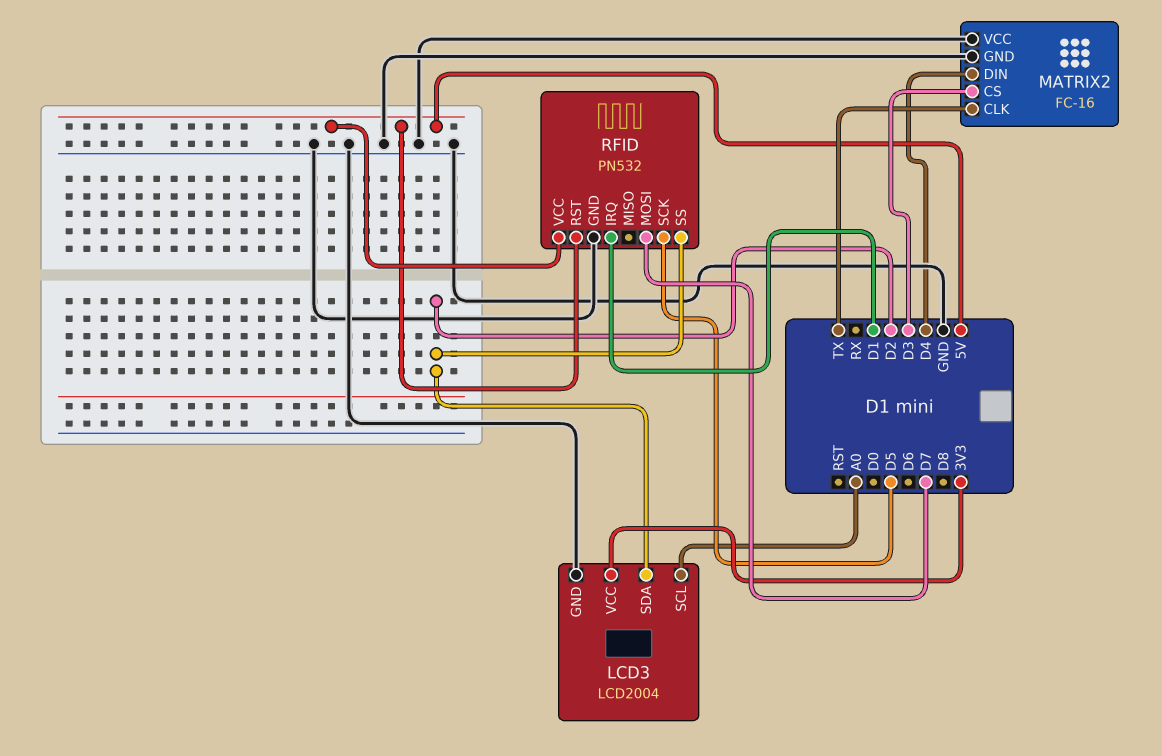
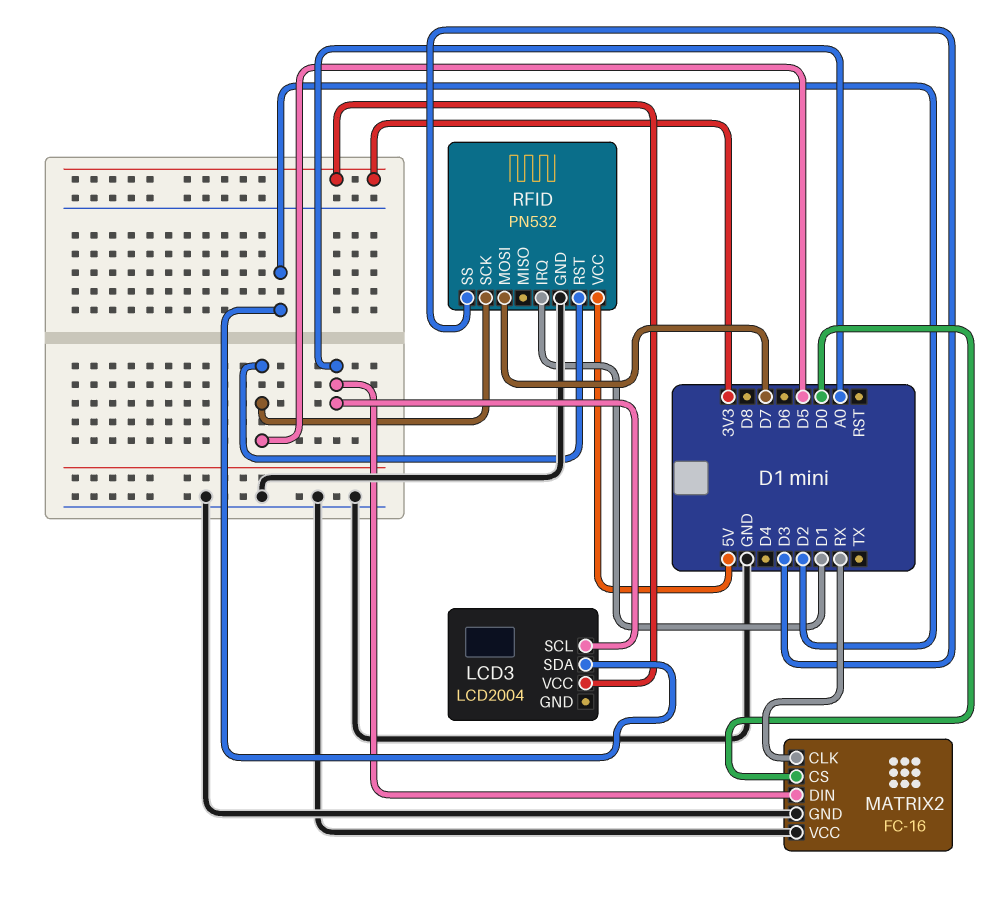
LCD3 pin GND: GND -> none
MATRIX2 pin CLK: TX -> RX
MATRIX2 pin CS: D3 -> D0
MATRIX2 pin DIN: D4 -> A0
RFID pin RST: 5V -> D5
RFID pin SS: D2 -> D3

